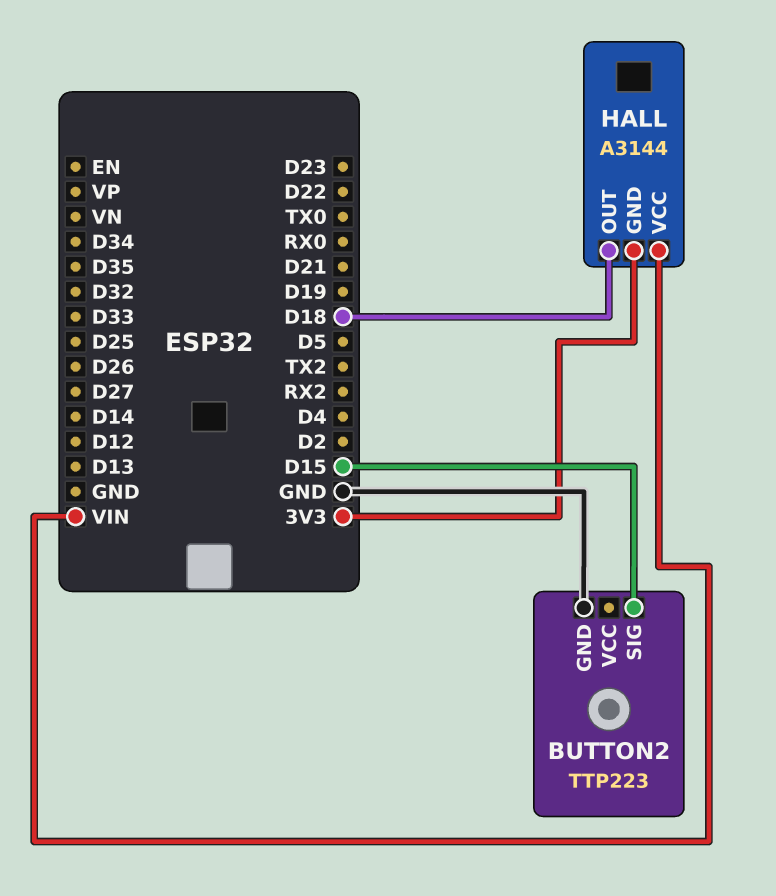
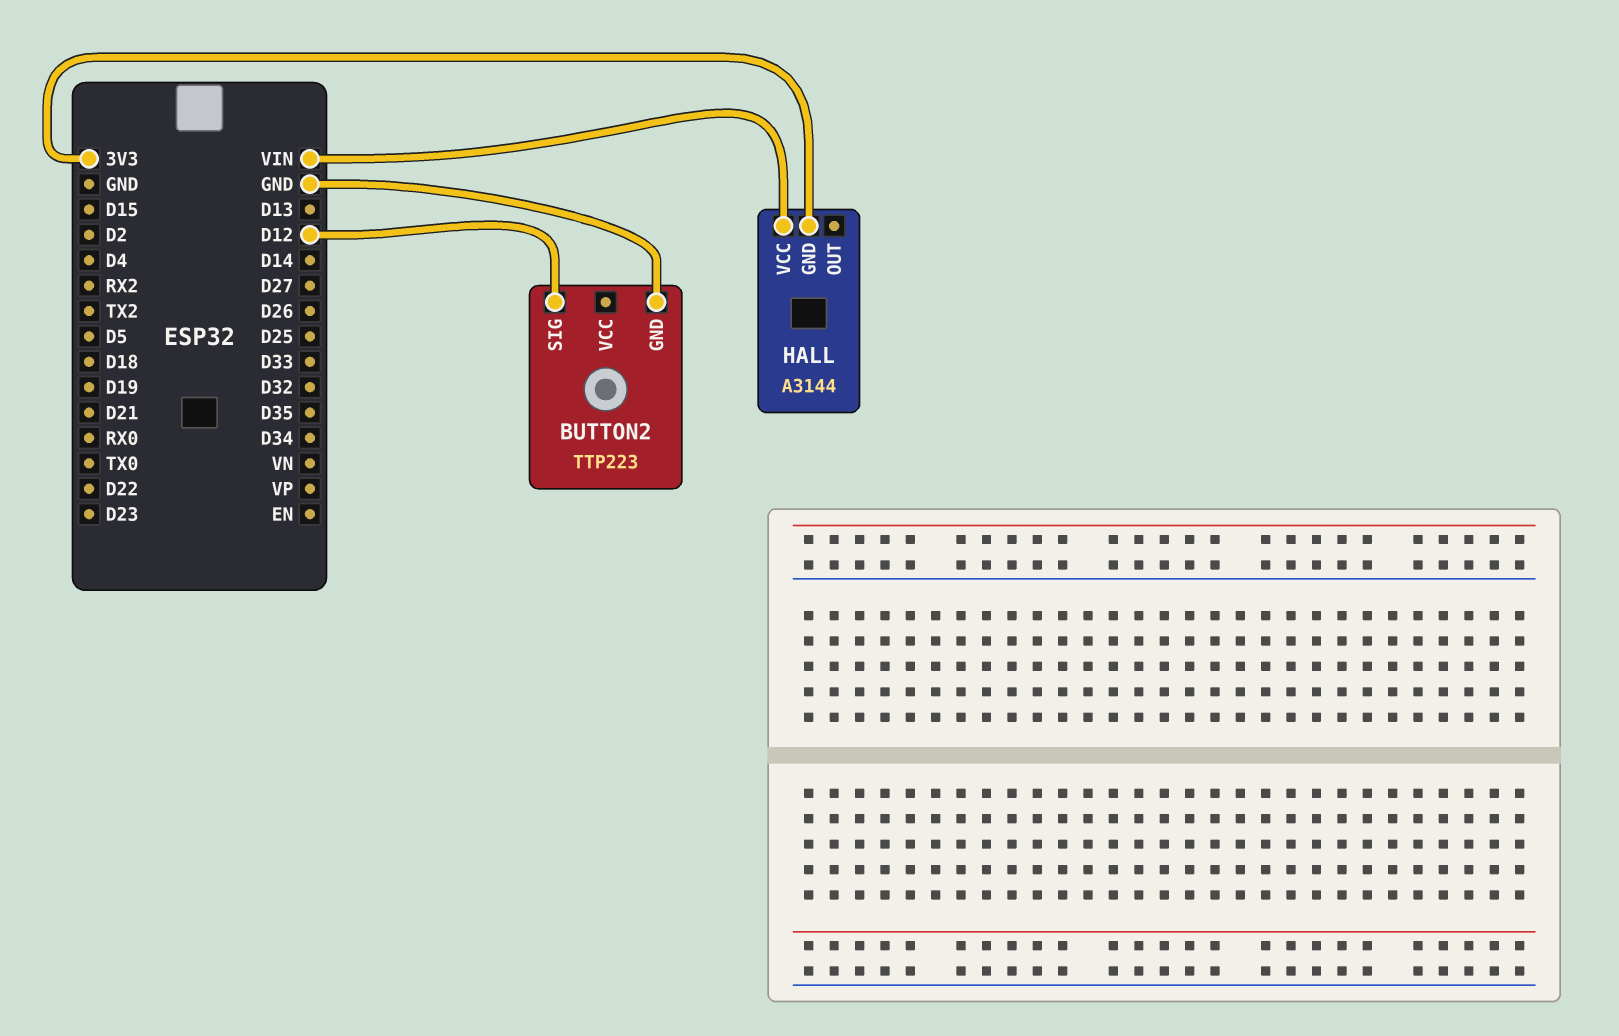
BUTTON2 pin SIG: D15 -> D12
HALL pin OUT: D18 -> none

